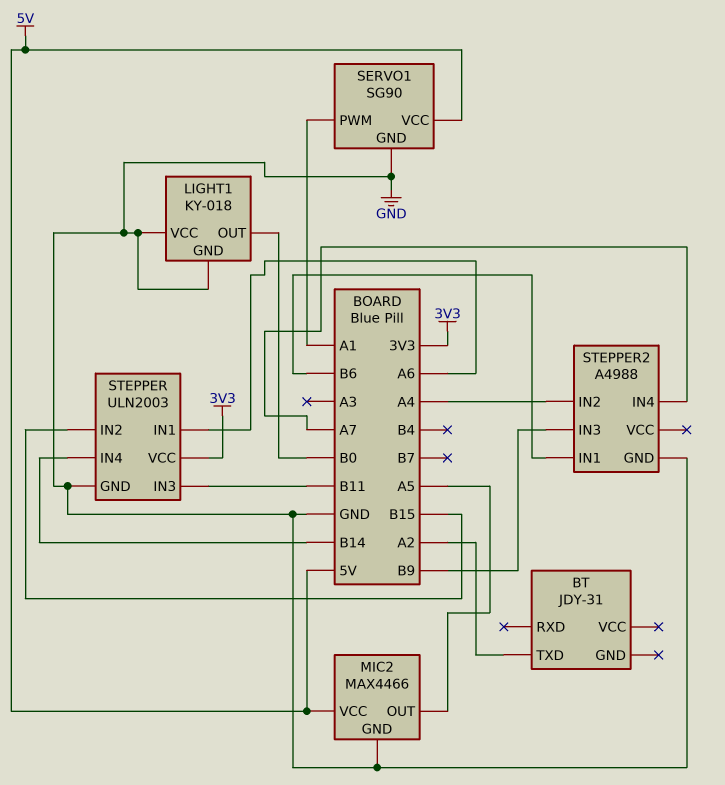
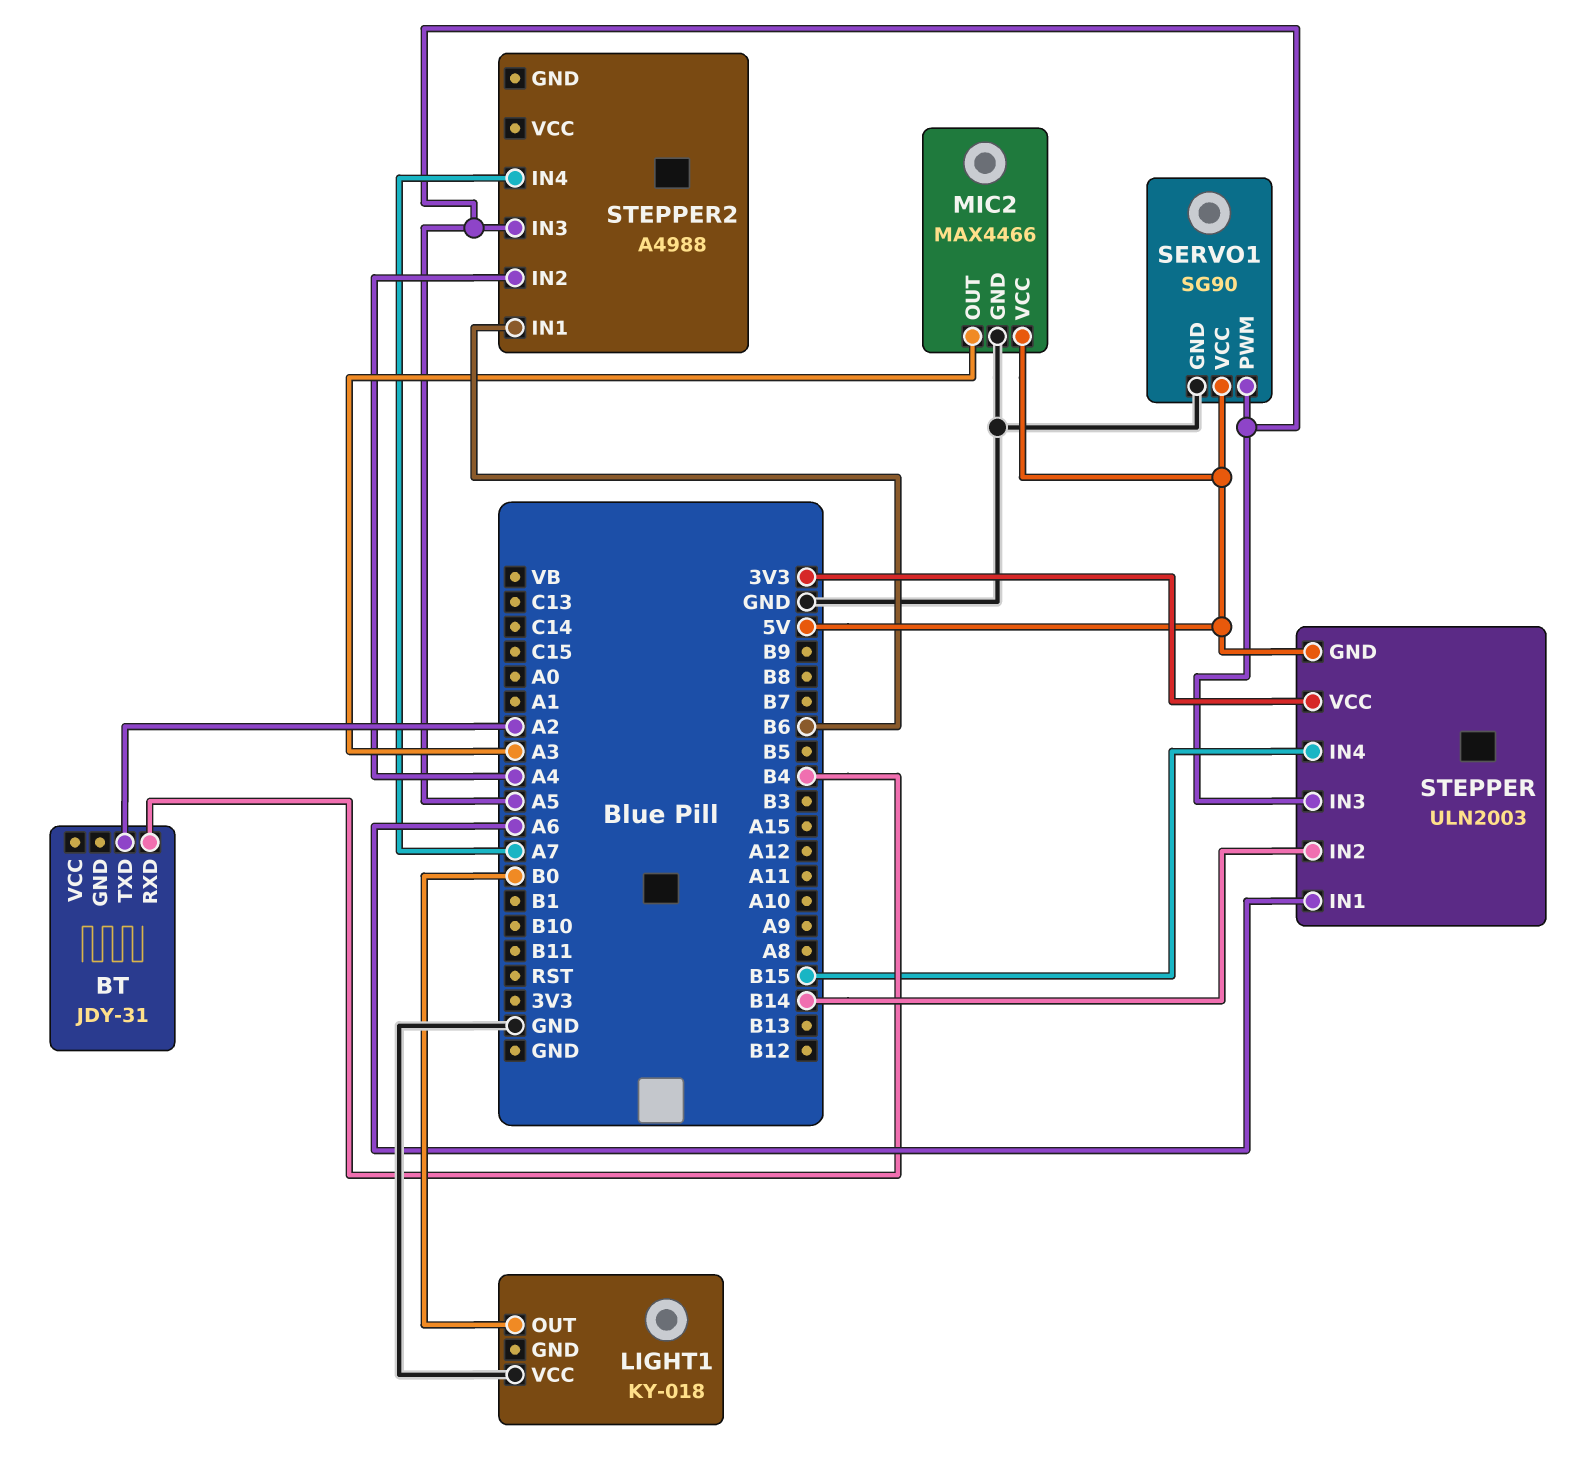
BT pin RXD: none -> B4
LIGHT1 pin GND: GND -> none
MIC2 pin OUT: A5 -> A3
SERVO1 pin PWM: A1 -> A5
STEPPER pin GND: GND -> 5V
STEPPER pin IN2: B15 -> B14
STEPPER pin IN3: B11 -> A5
STEPPER pin IN4: B14 -> B15
STEPPER2 pin GND: GND -> none
STEPPER2 pin IN3: B9 -> A5

